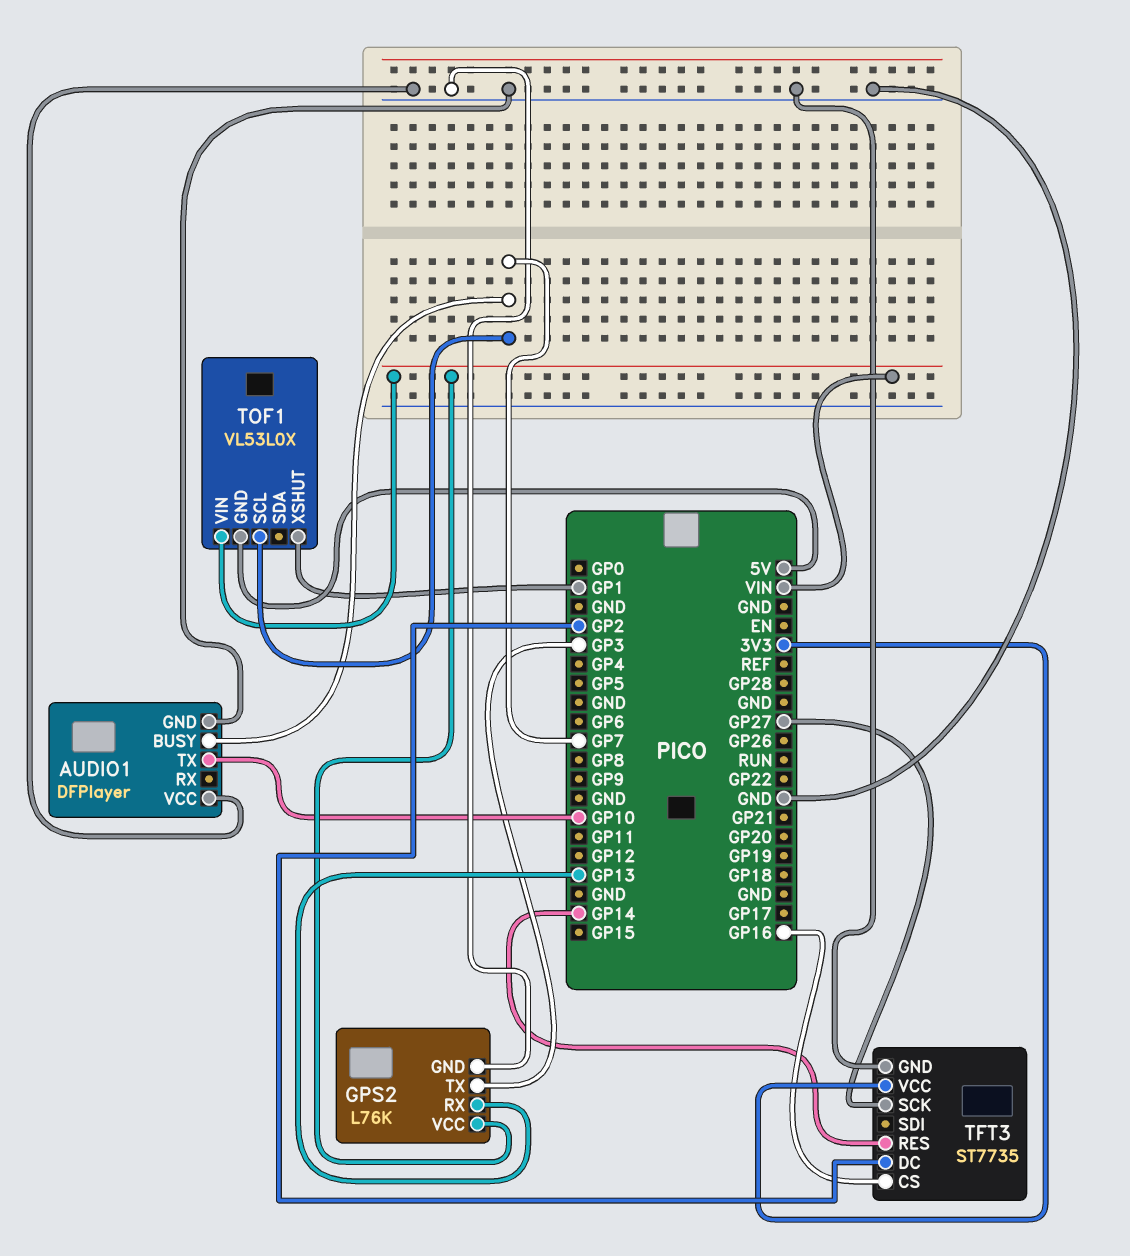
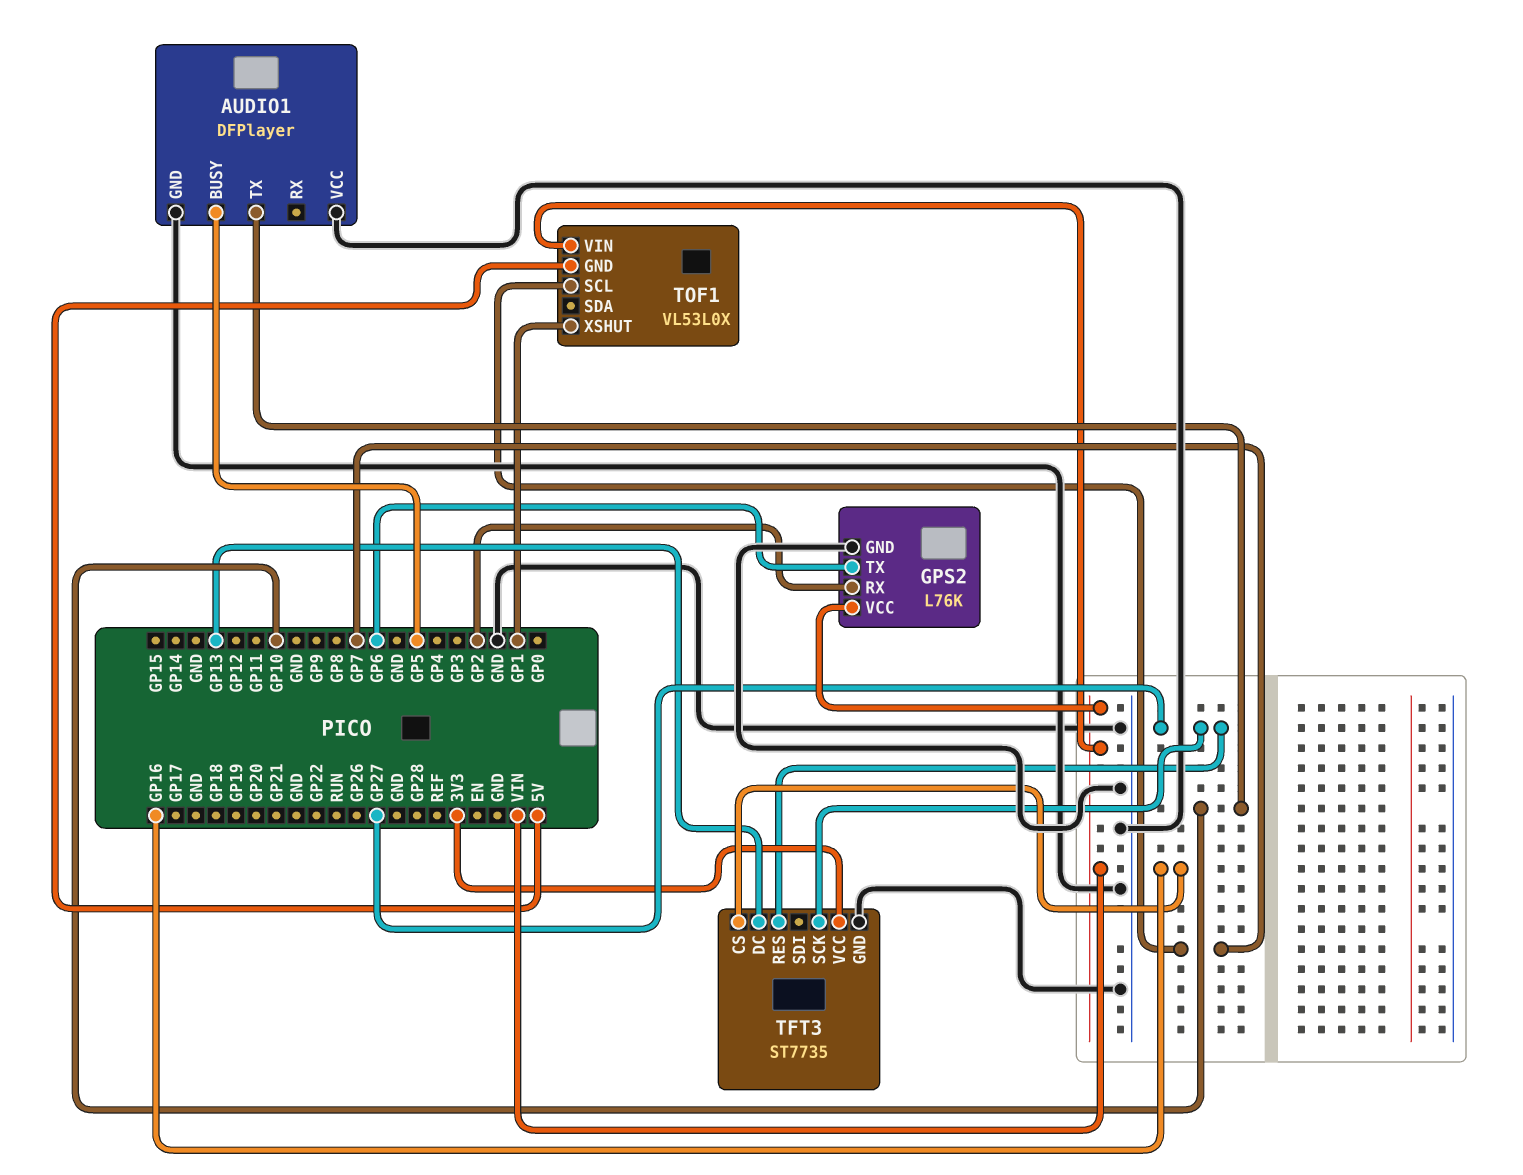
AUDIO1 pin BUSY: GP7 -> GP5
GPS2 pin RX: GP13 -> GP2
GPS2 pin TX: GP3 -> GP6
TFT3 pin DC: GP2 -> GP13
TFT3 pin RES: GP14 -> GP27

